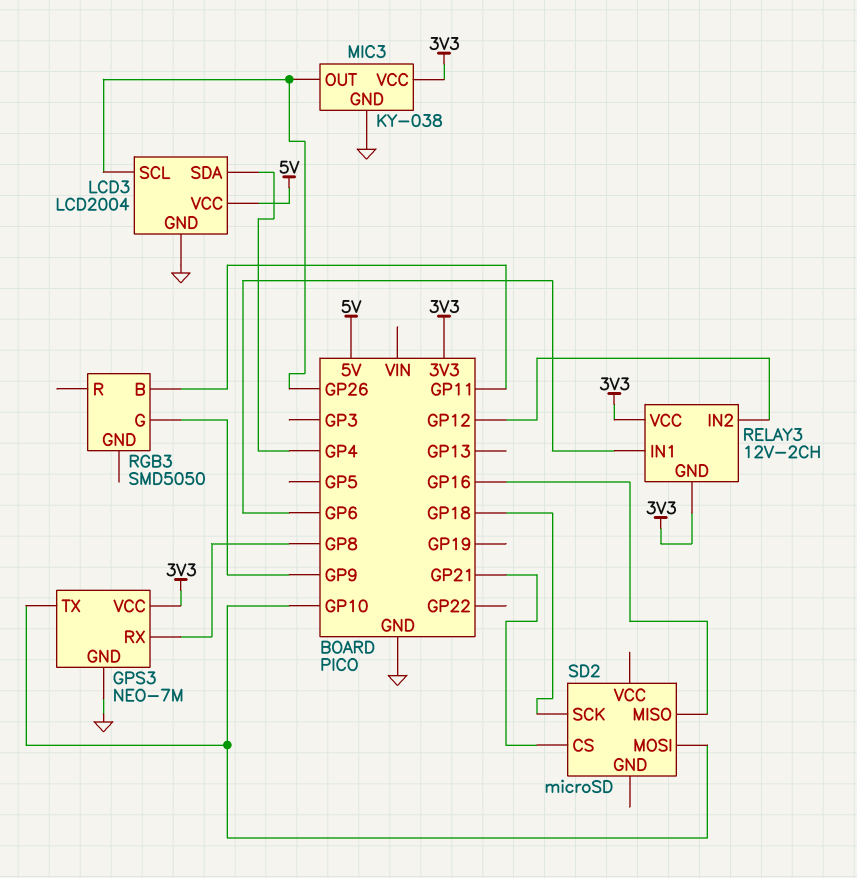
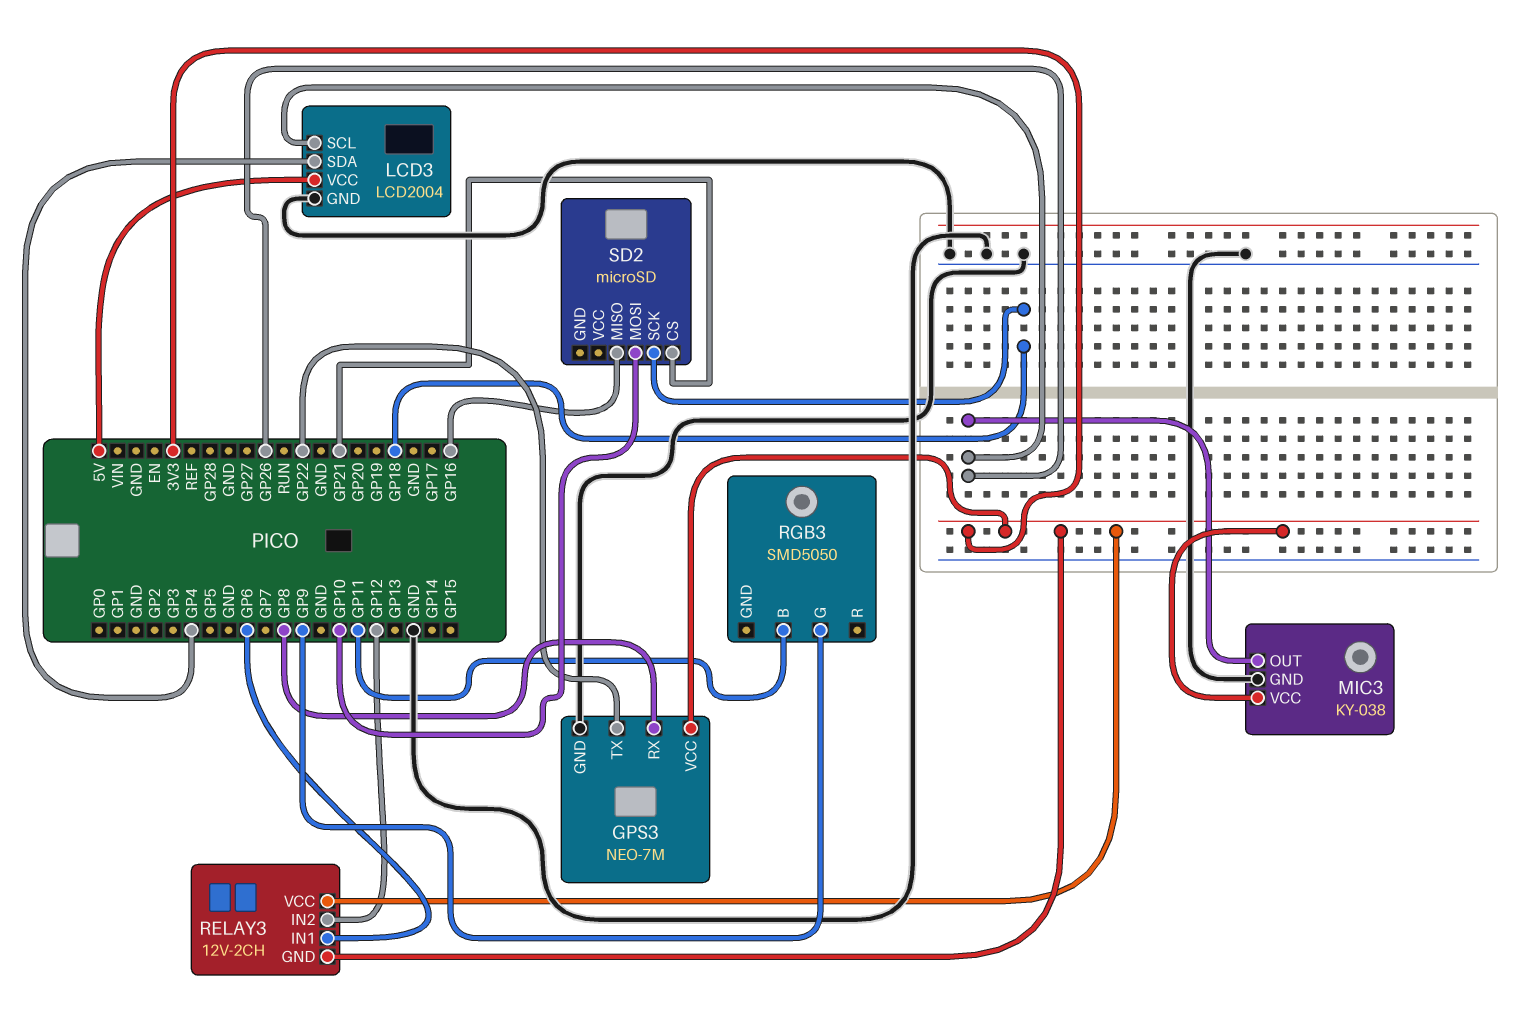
GPS3 pin TX: GP10 -> GP22

